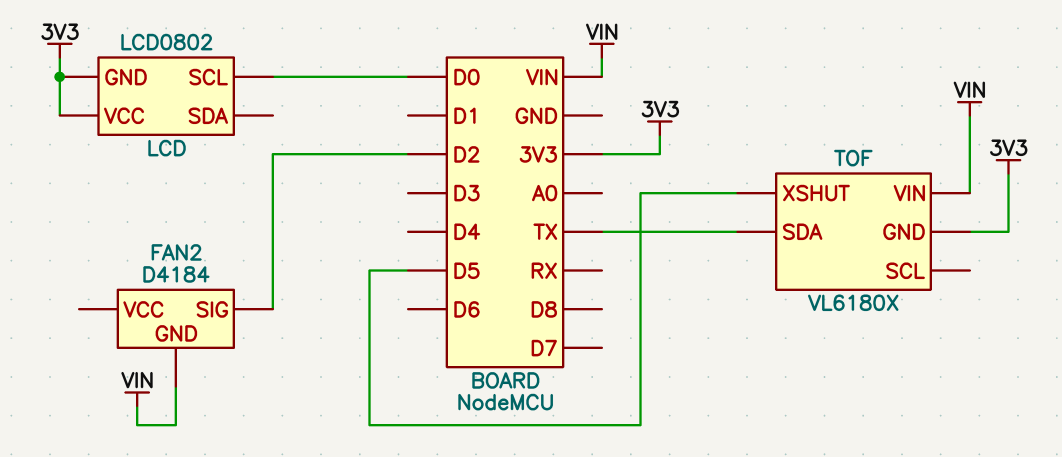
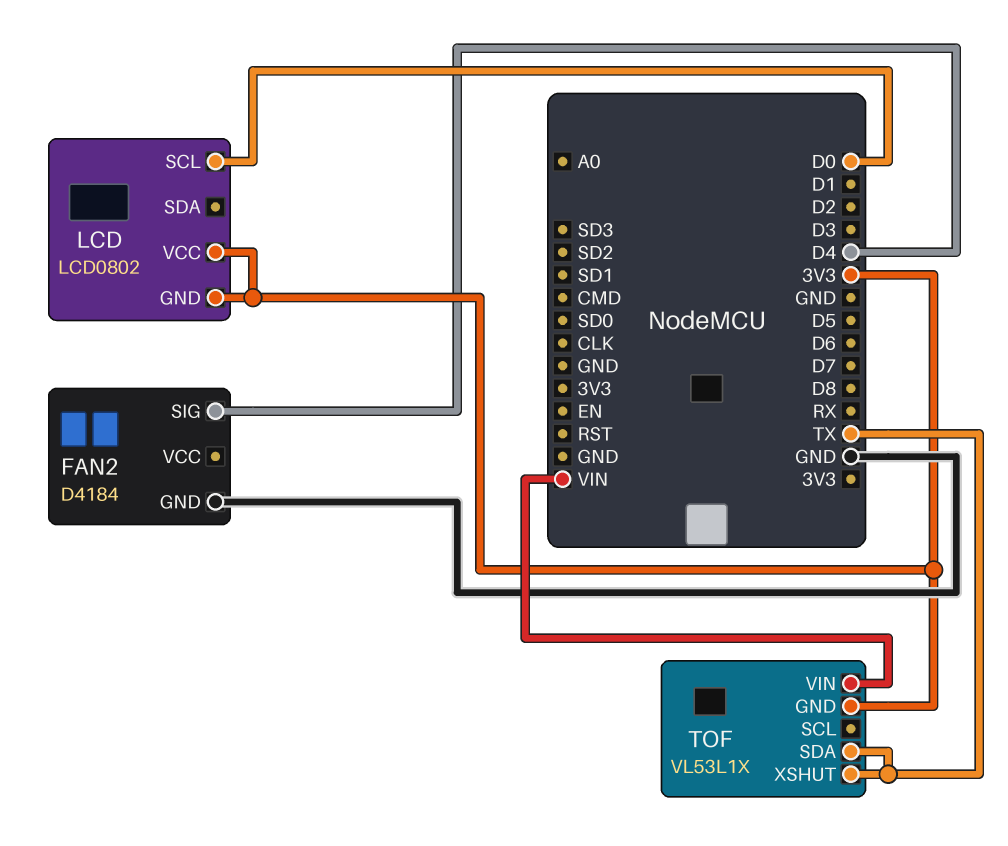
FAN2 pin GND: VIN -> GND
FAN2 pin SIG: D2 -> D4
TOF: VL6180X -> VL53L1X
TOF pin XSHUT: D5 -> TX

